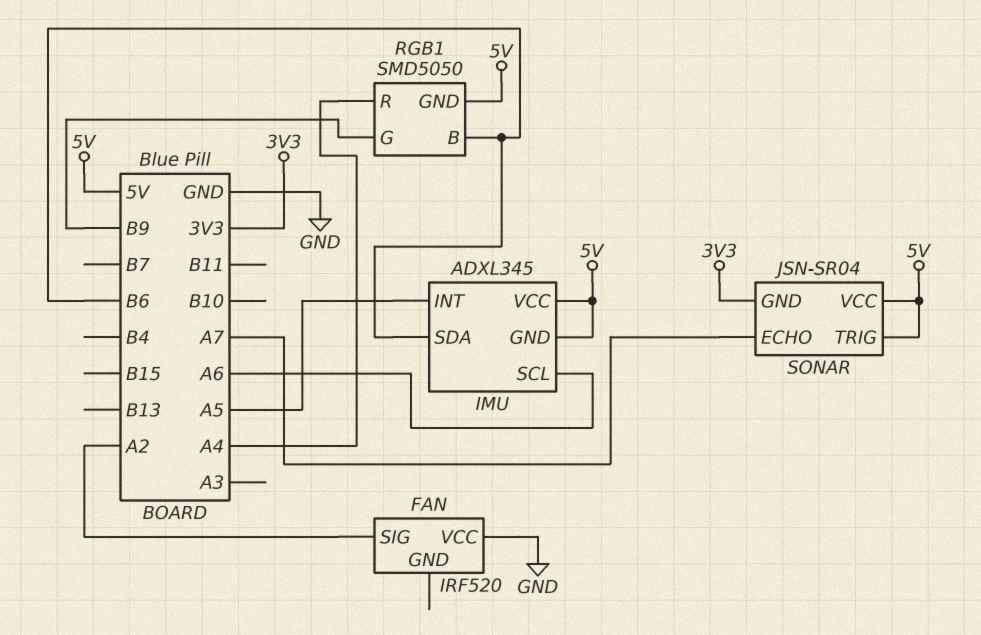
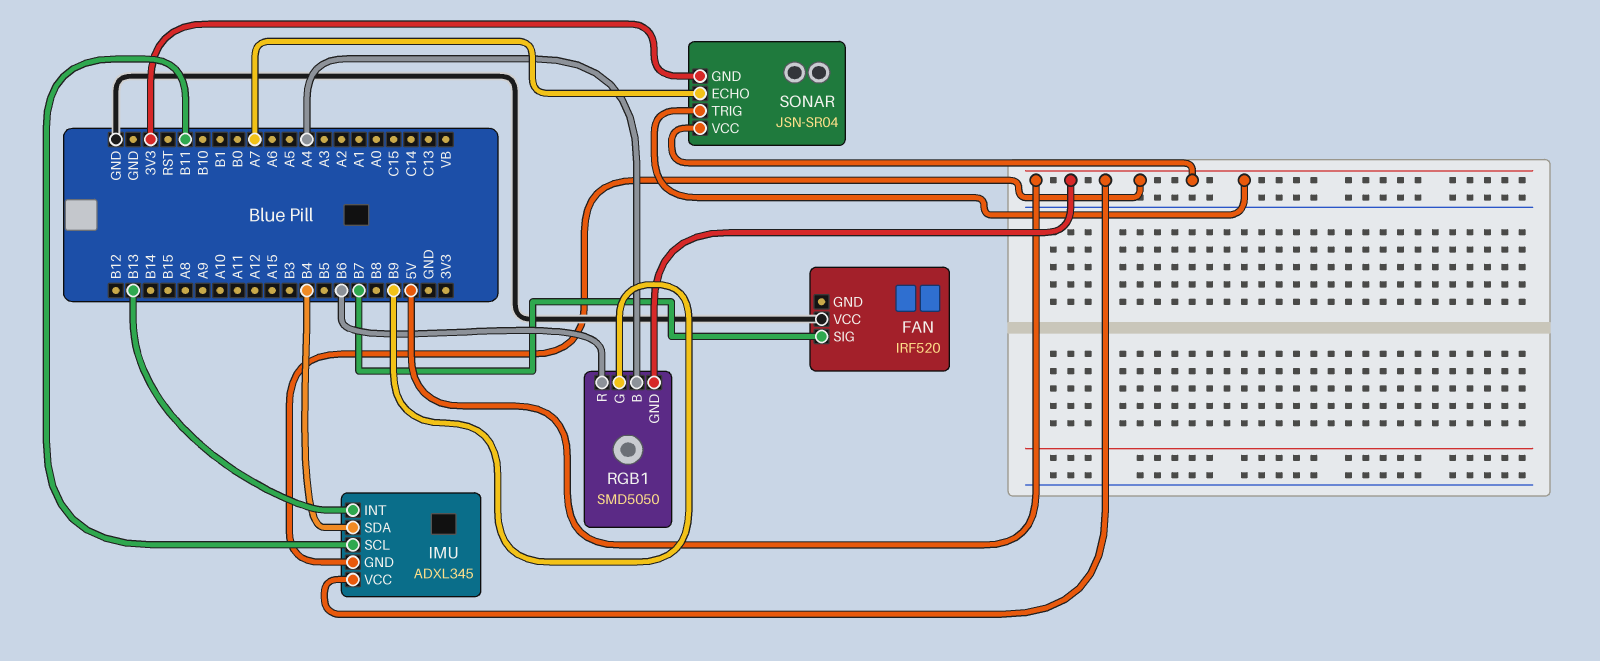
FAN pin SIG: A2 -> B7
IMU pin INT: A5 -> B13
IMU pin SCL: A6 -> B11
IMU pin SDA: B6 -> B4
RGB1 pin B: B6 -> A4
RGB1 pin R: A4 -> B6

